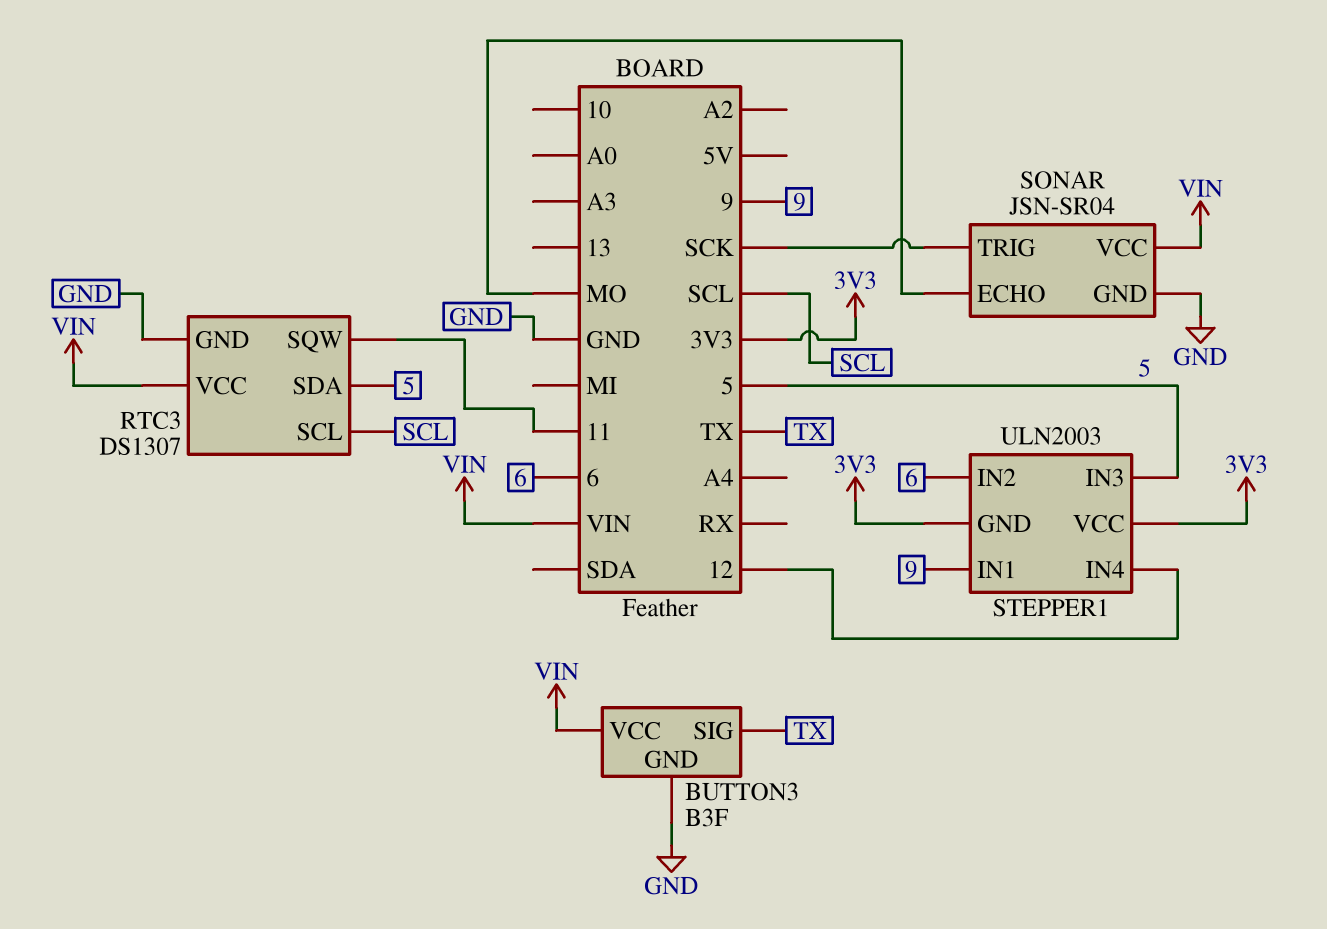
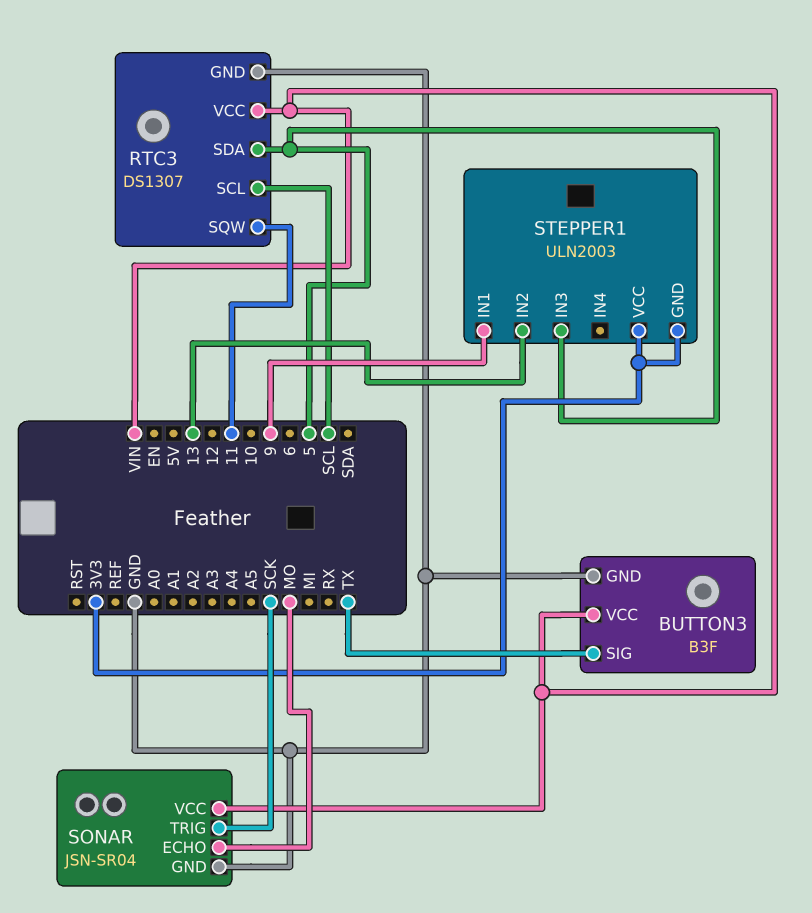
STEPPER1 pin IN2: 6 -> 13
STEPPER1 pin IN4: 12 -> none

